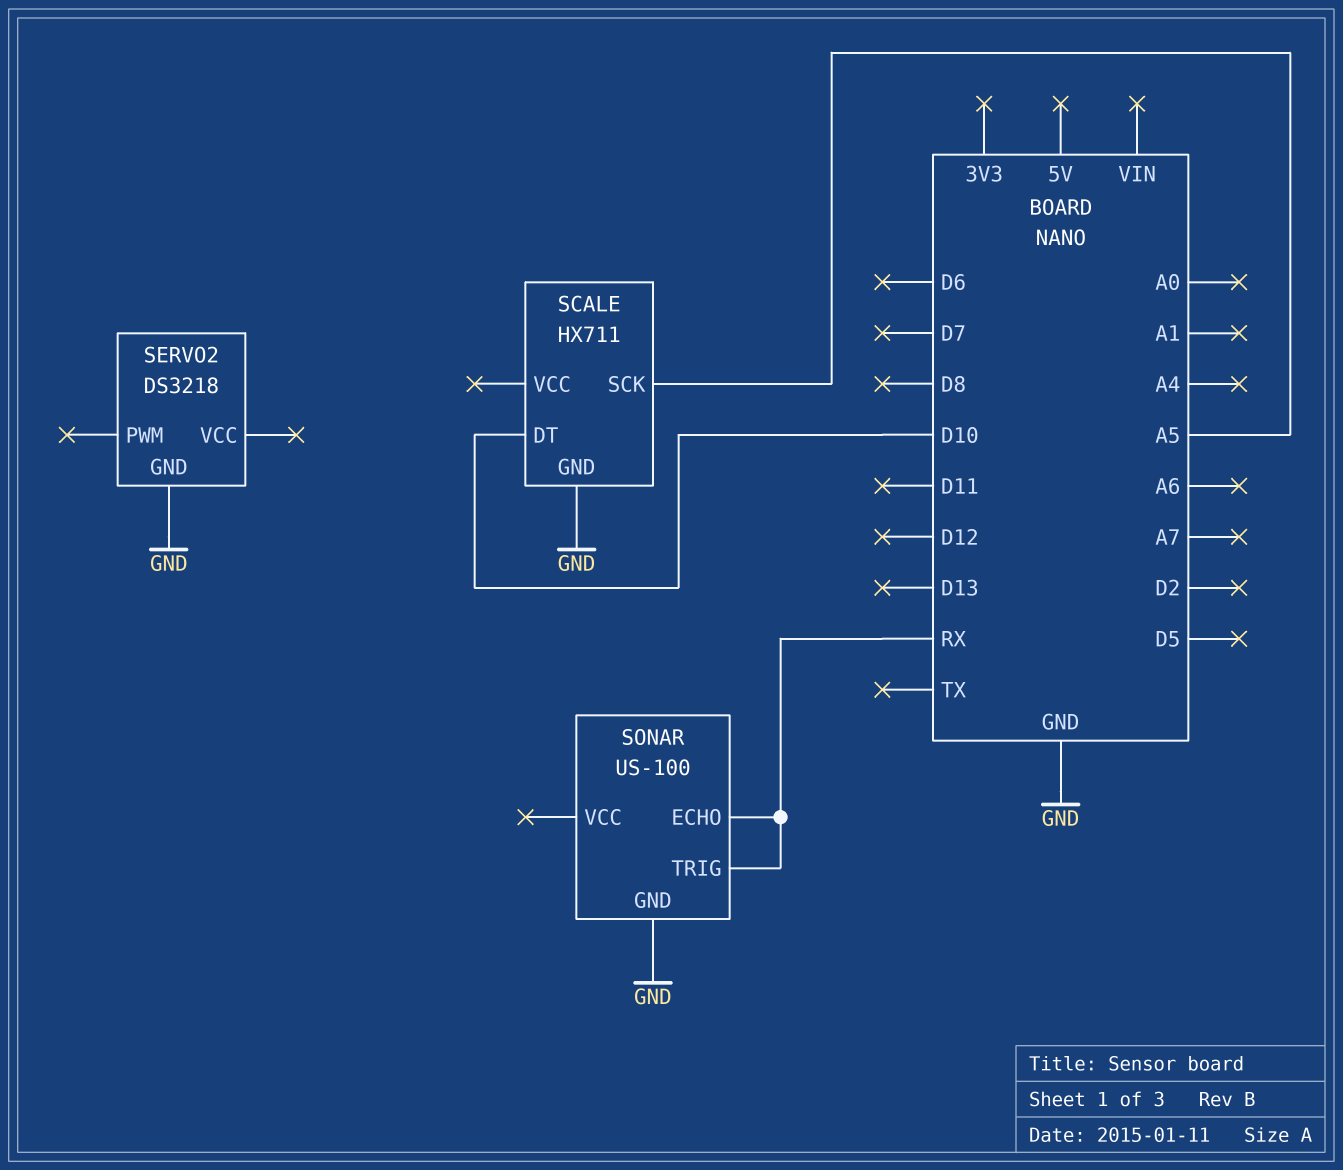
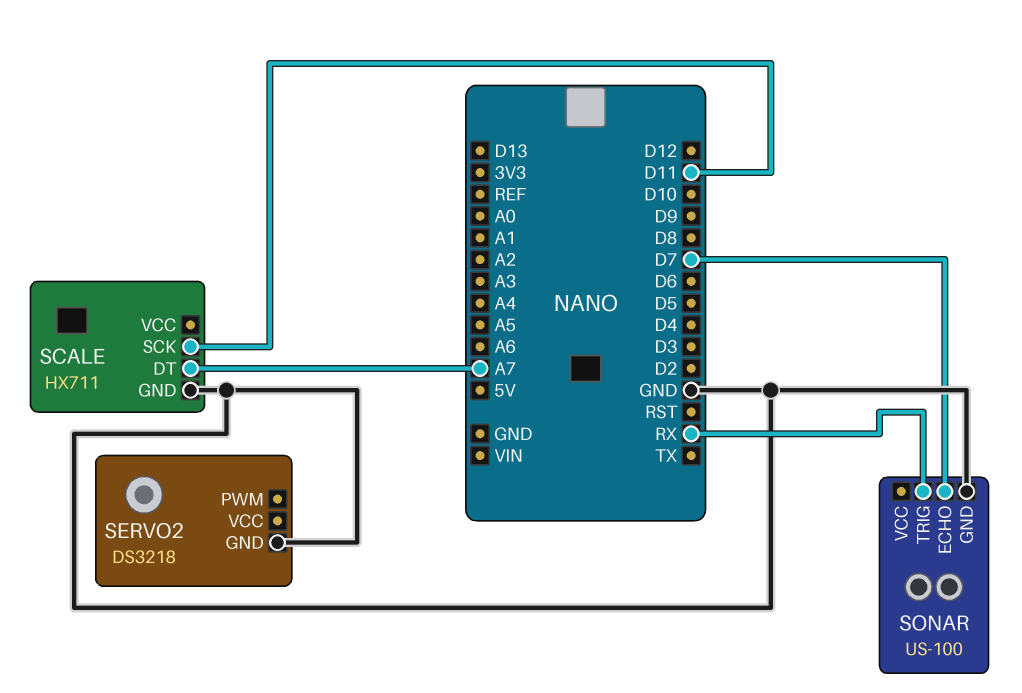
SCALE pin DT: D10 -> A7
SCALE pin SCK: A5 -> D11
SONAR pin ECHO: RX -> D7

